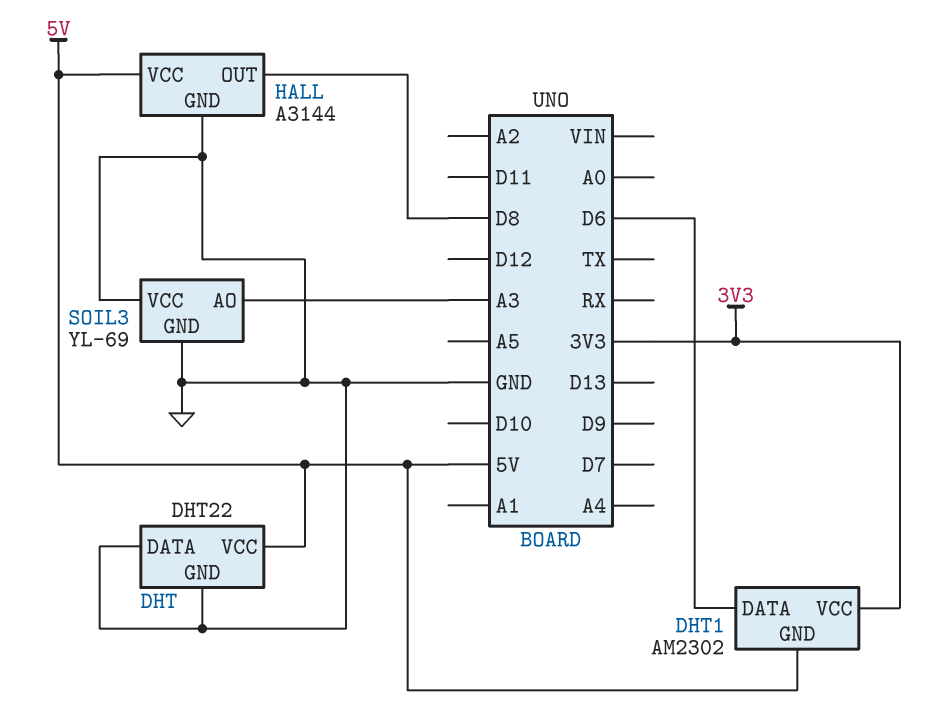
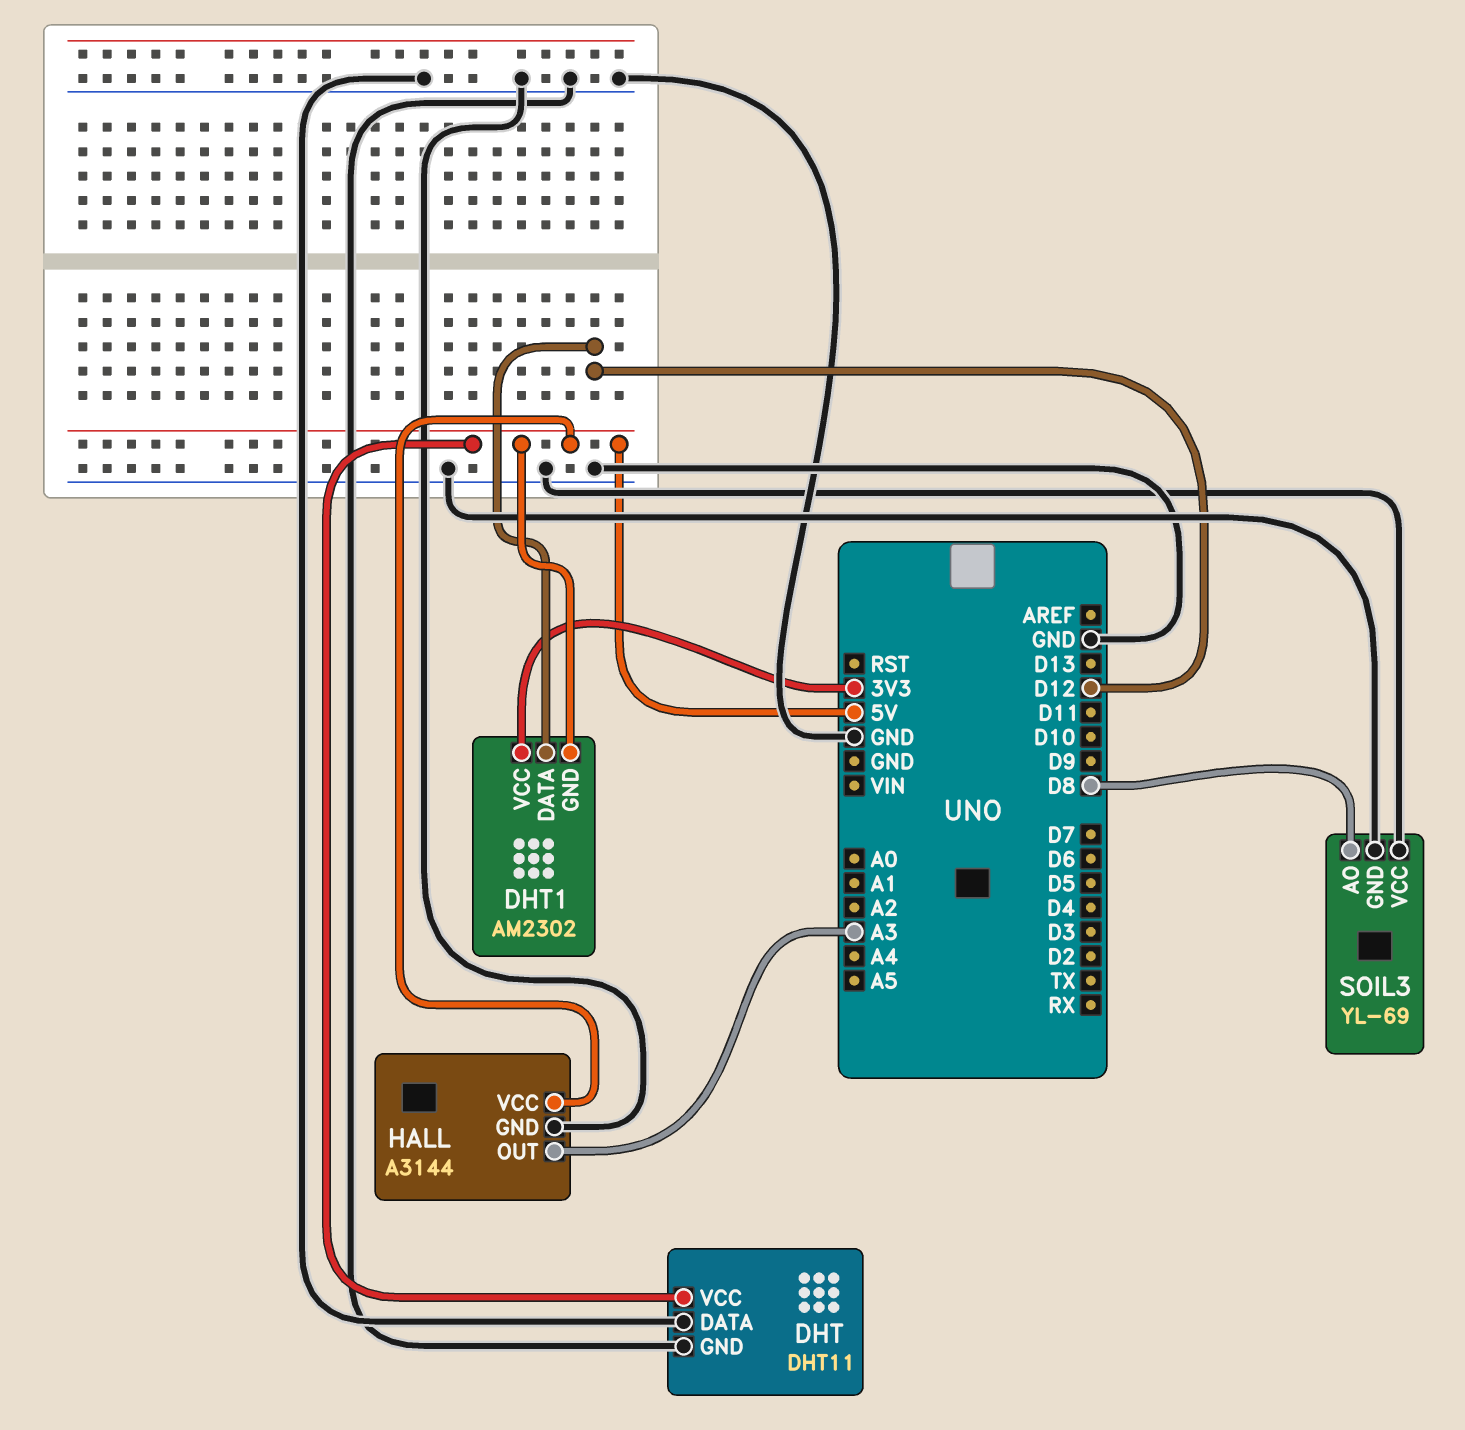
DHT: DHT22 -> DHT11
DHT1 pin DATA: D6 -> D12
HALL pin OUT: D8 -> A3
SOIL3 pin AO: A3 -> D8

